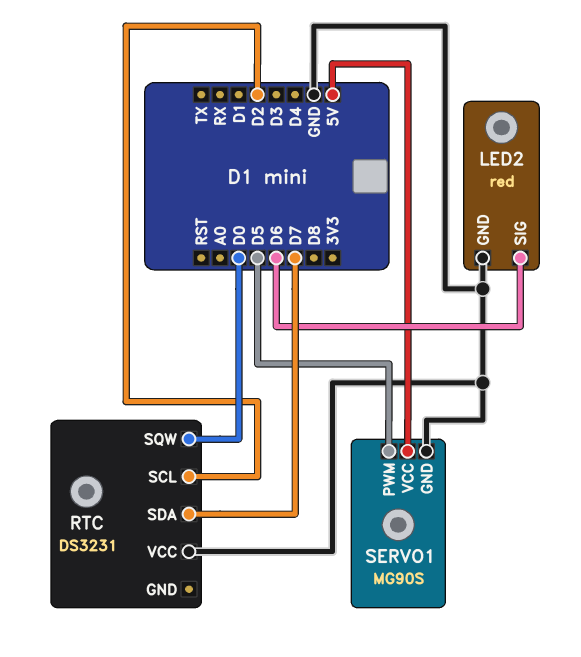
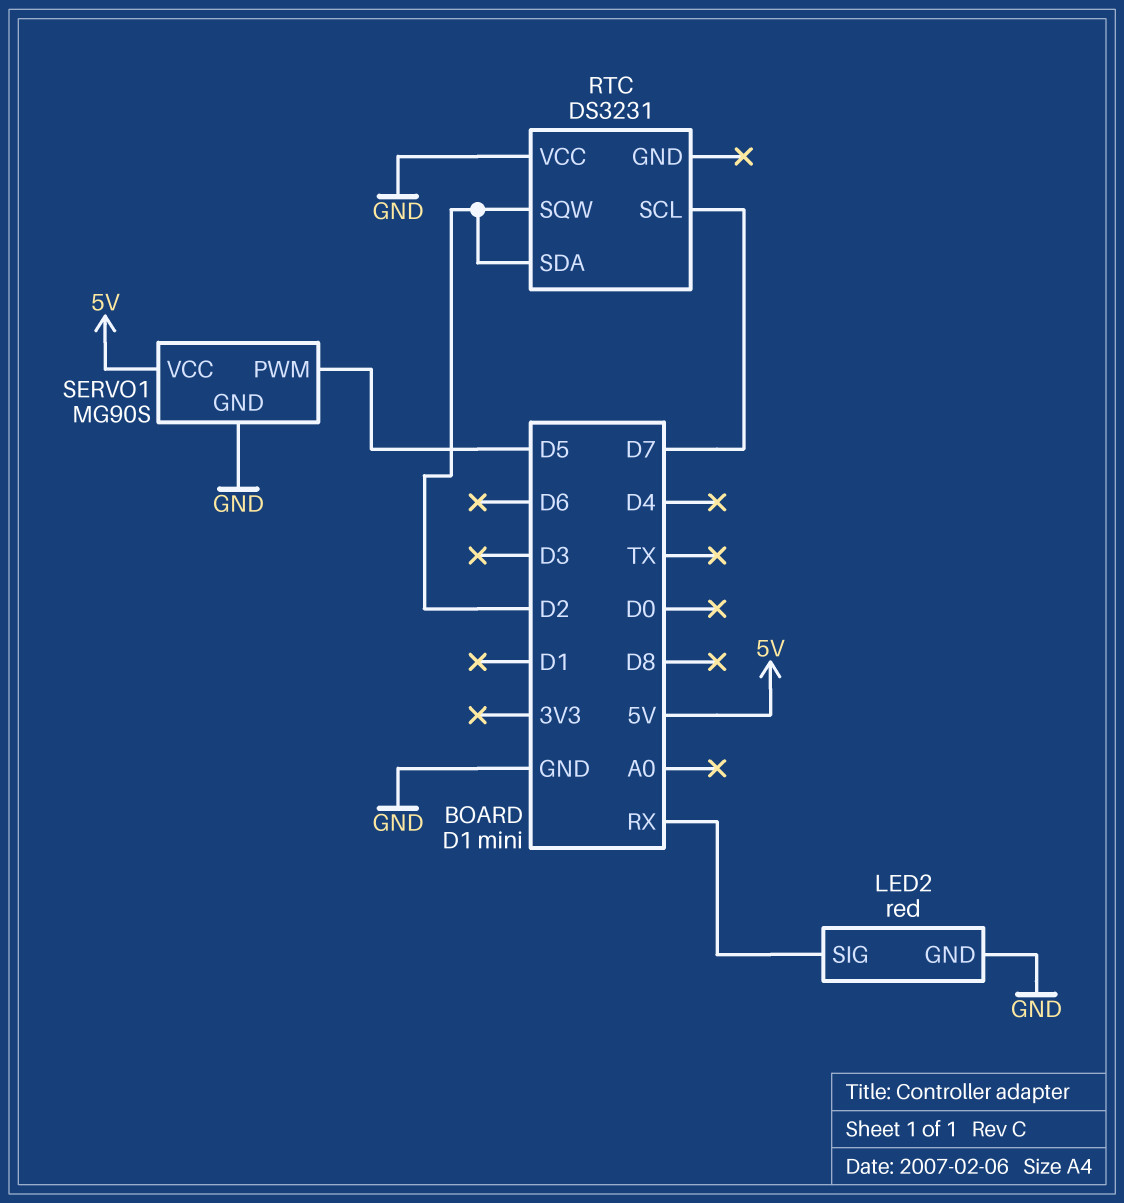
LED2 pin SIG: D6 -> RX
RTC pin SCL: D2 -> D7
RTC pin SDA: D7 -> D2
RTC pin SQW: D0 -> D2

